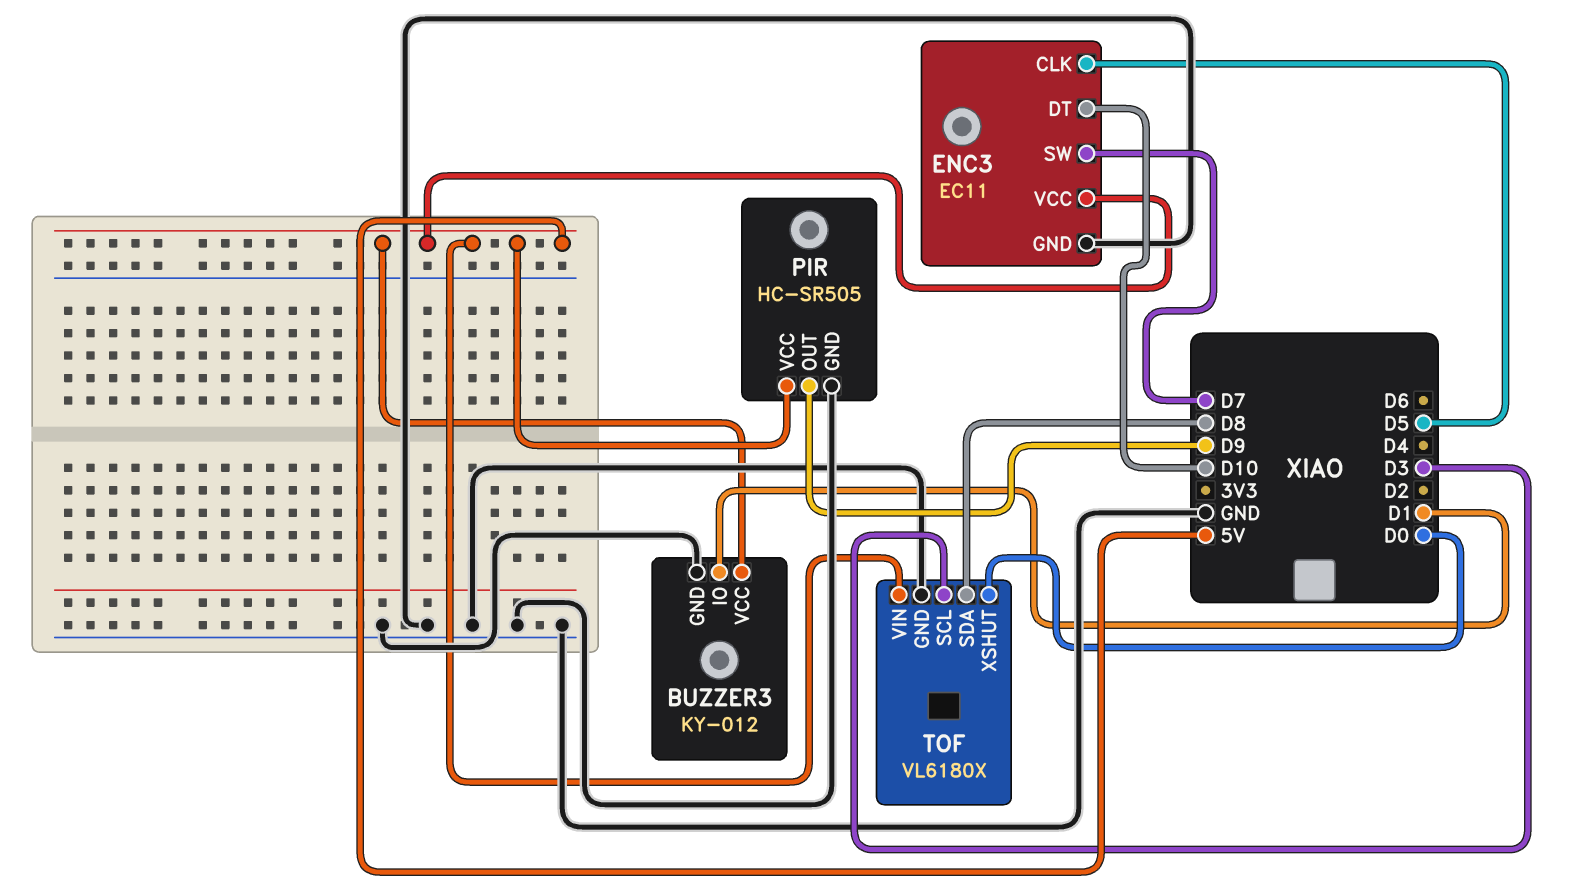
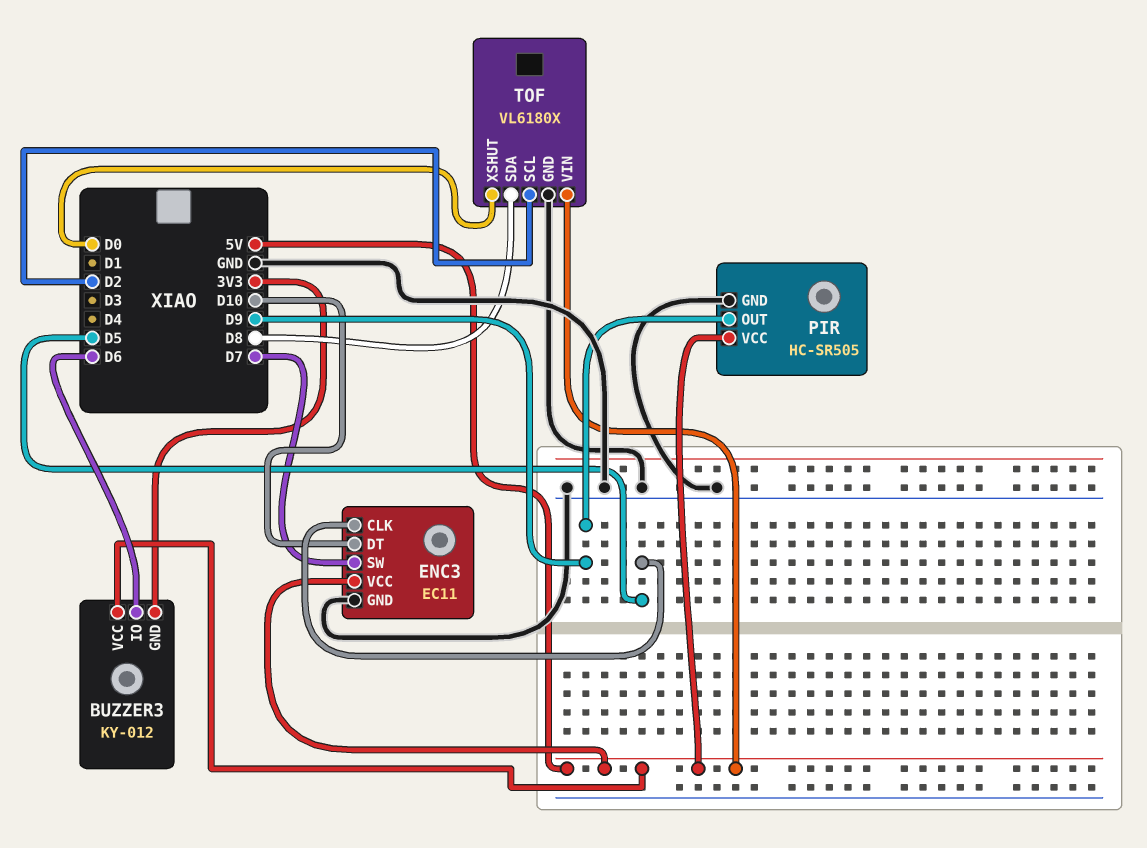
BUZZER3 pin GND: GND -> 3V3
BUZZER3 pin IO: D1 -> D6
TOF pin SCL: D3 -> D2

